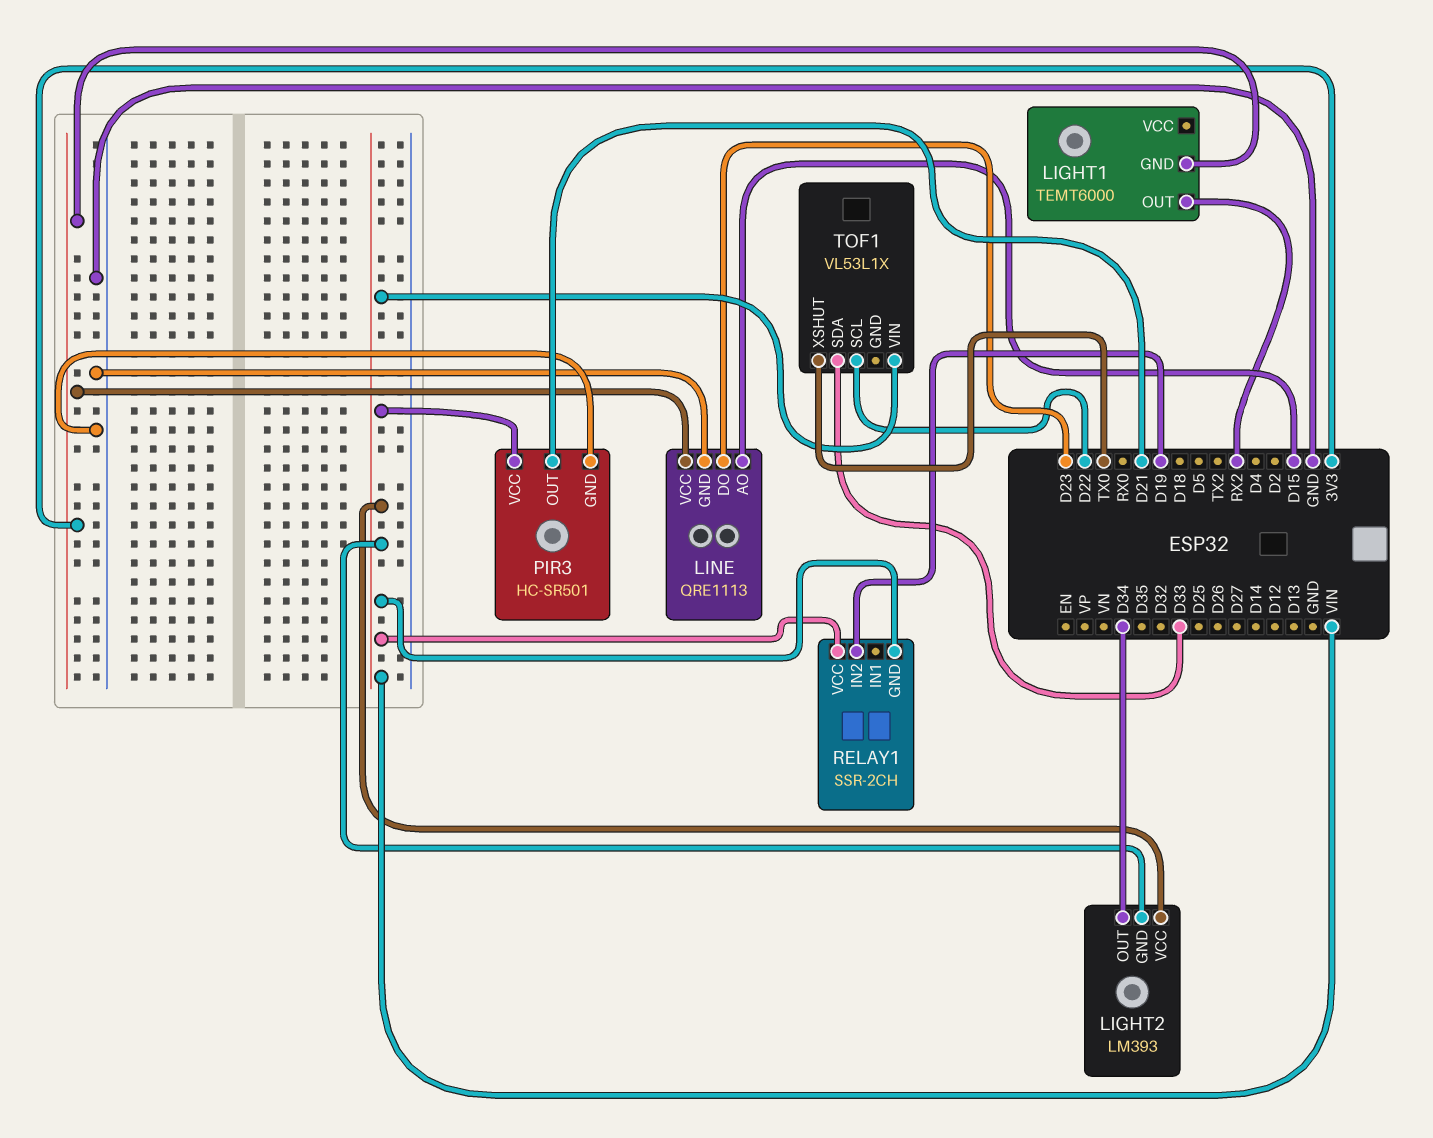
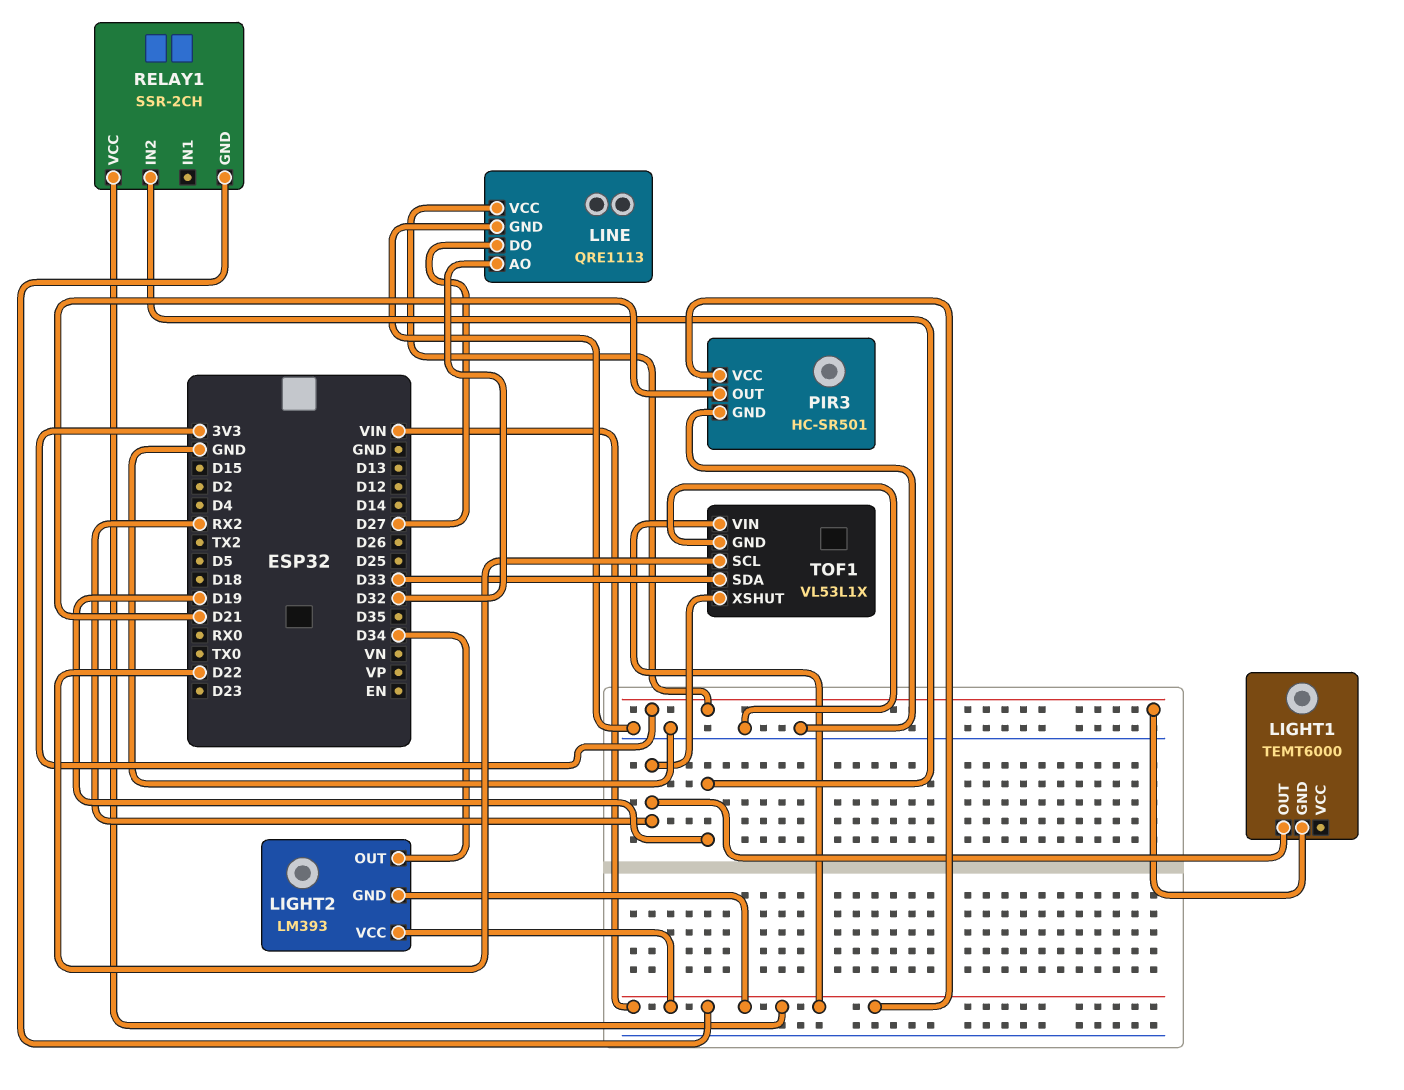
LINE pin AO: D15 -> D32
LINE pin DO: D23 -> D27
TOF1 pin GND: none -> GND
TOF1 pin XSHUT: TX0 -> RX2

